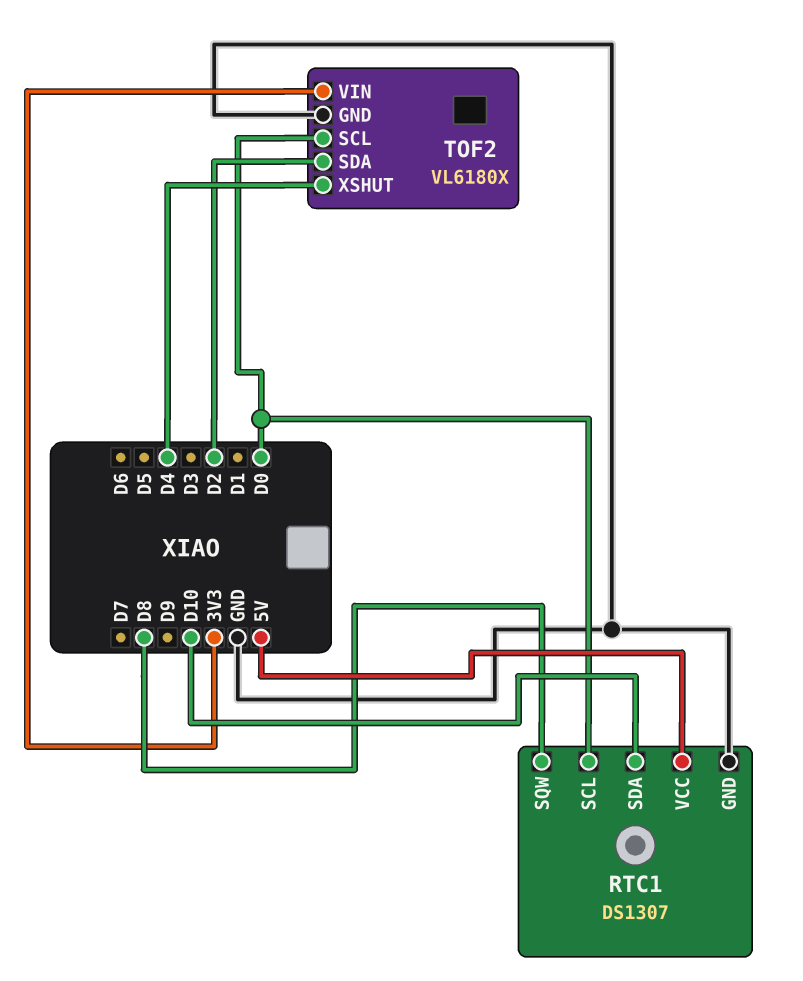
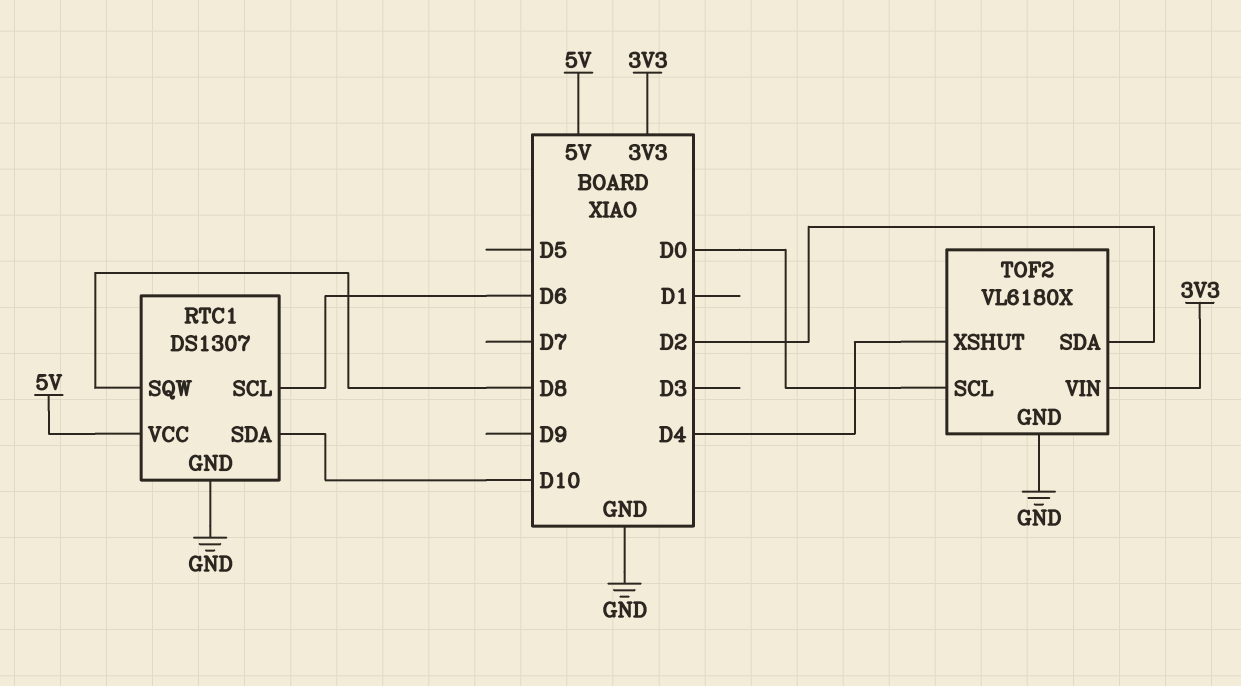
RTC1 pin SCL: D0 -> D6

